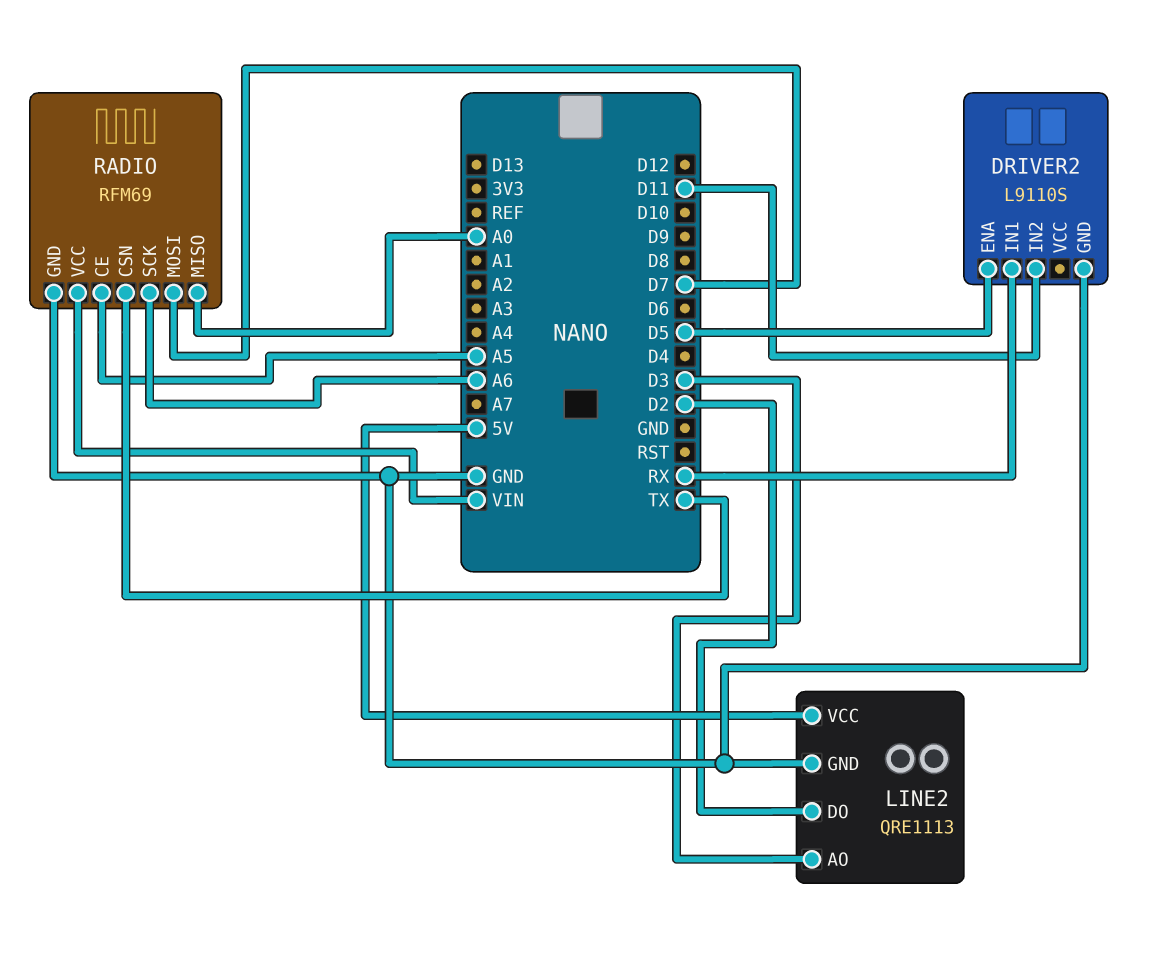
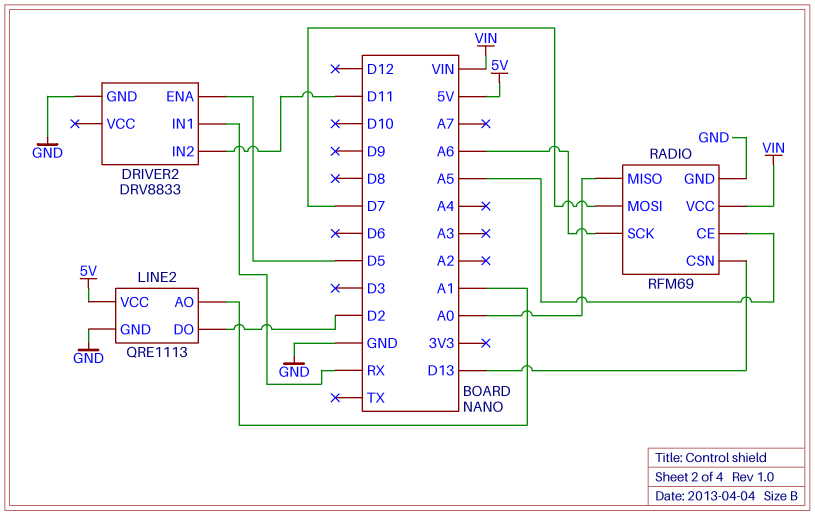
DRIVER2: L9110S -> DRV8833
LINE2 pin AO: D3 -> A1
RADIO pin CSN: TX -> D13

